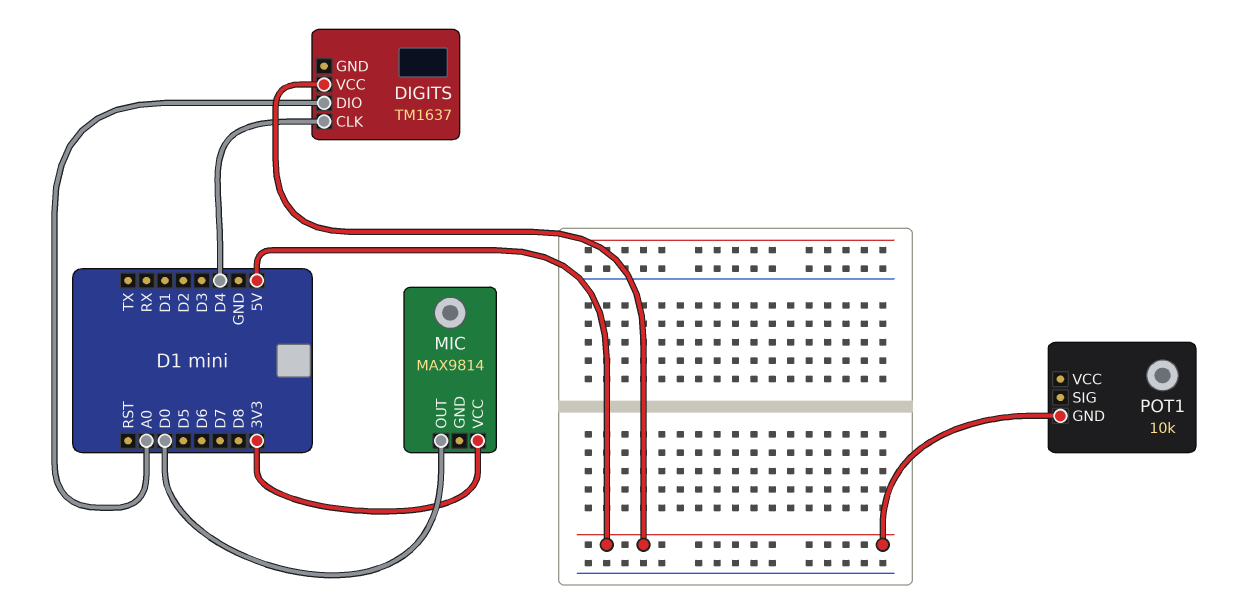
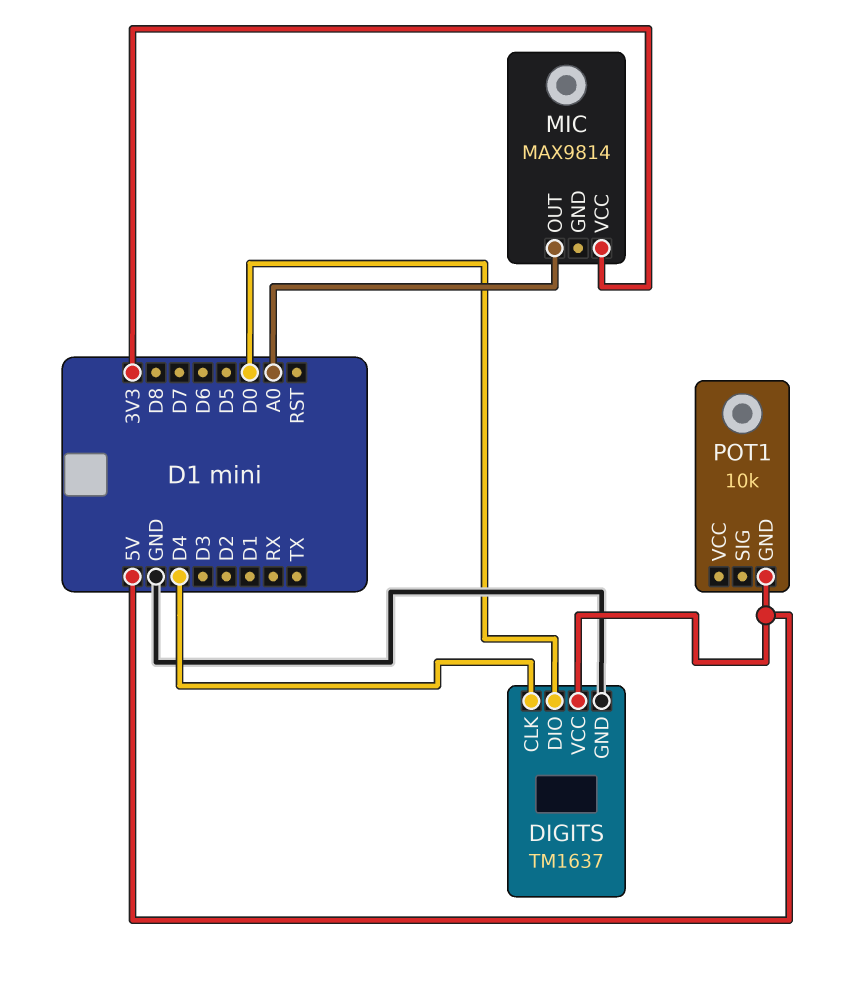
DIGITS pin DIO: A0 -> D0
DIGITS pin GND: none -> GND
MIC pin OUT: D0 -> A0

